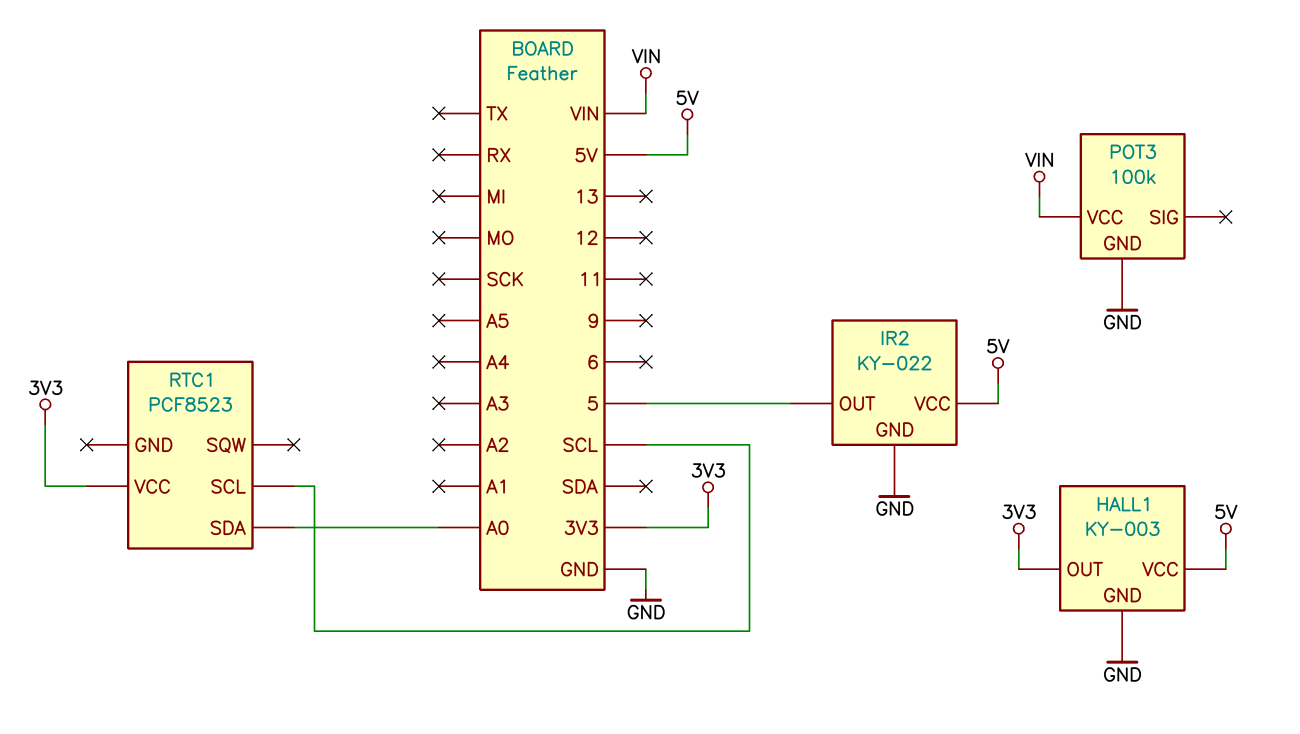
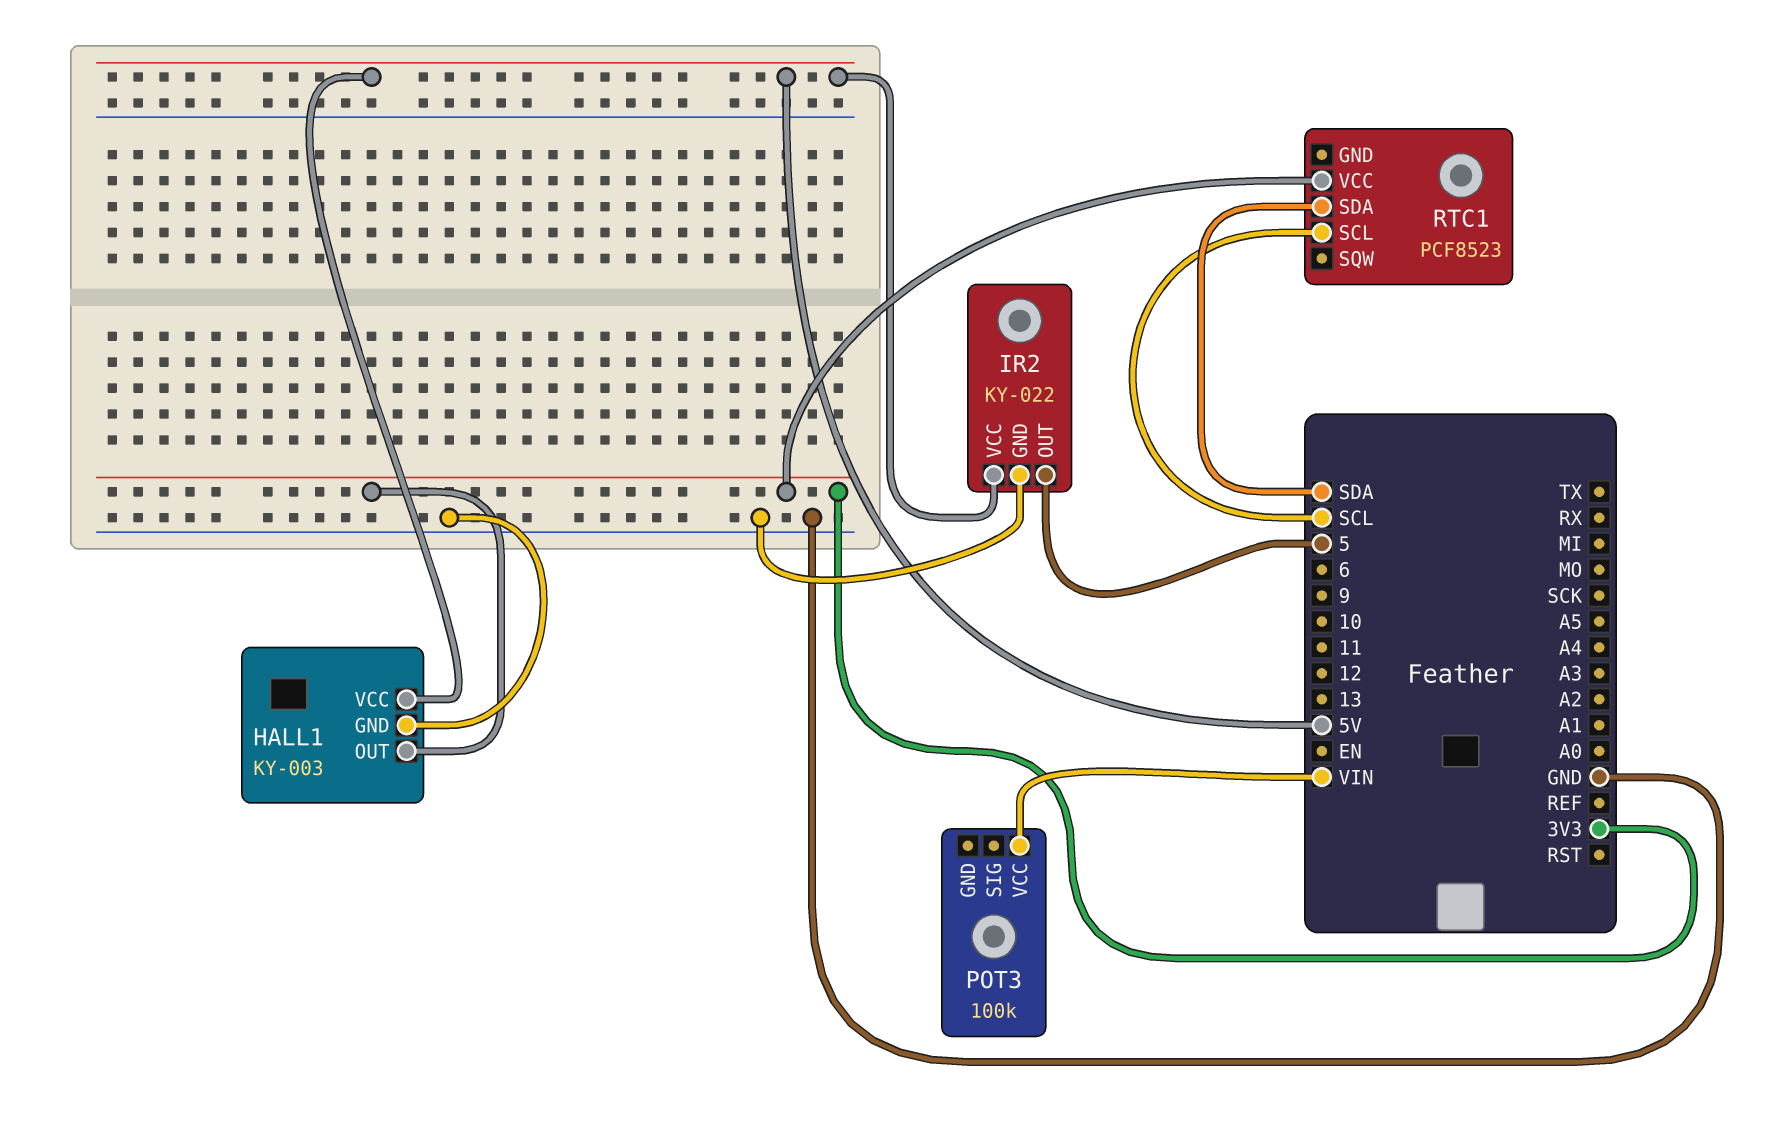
POT3 pin GND: GND -> none
RTC1 pin SDA: A0 -> SDA

